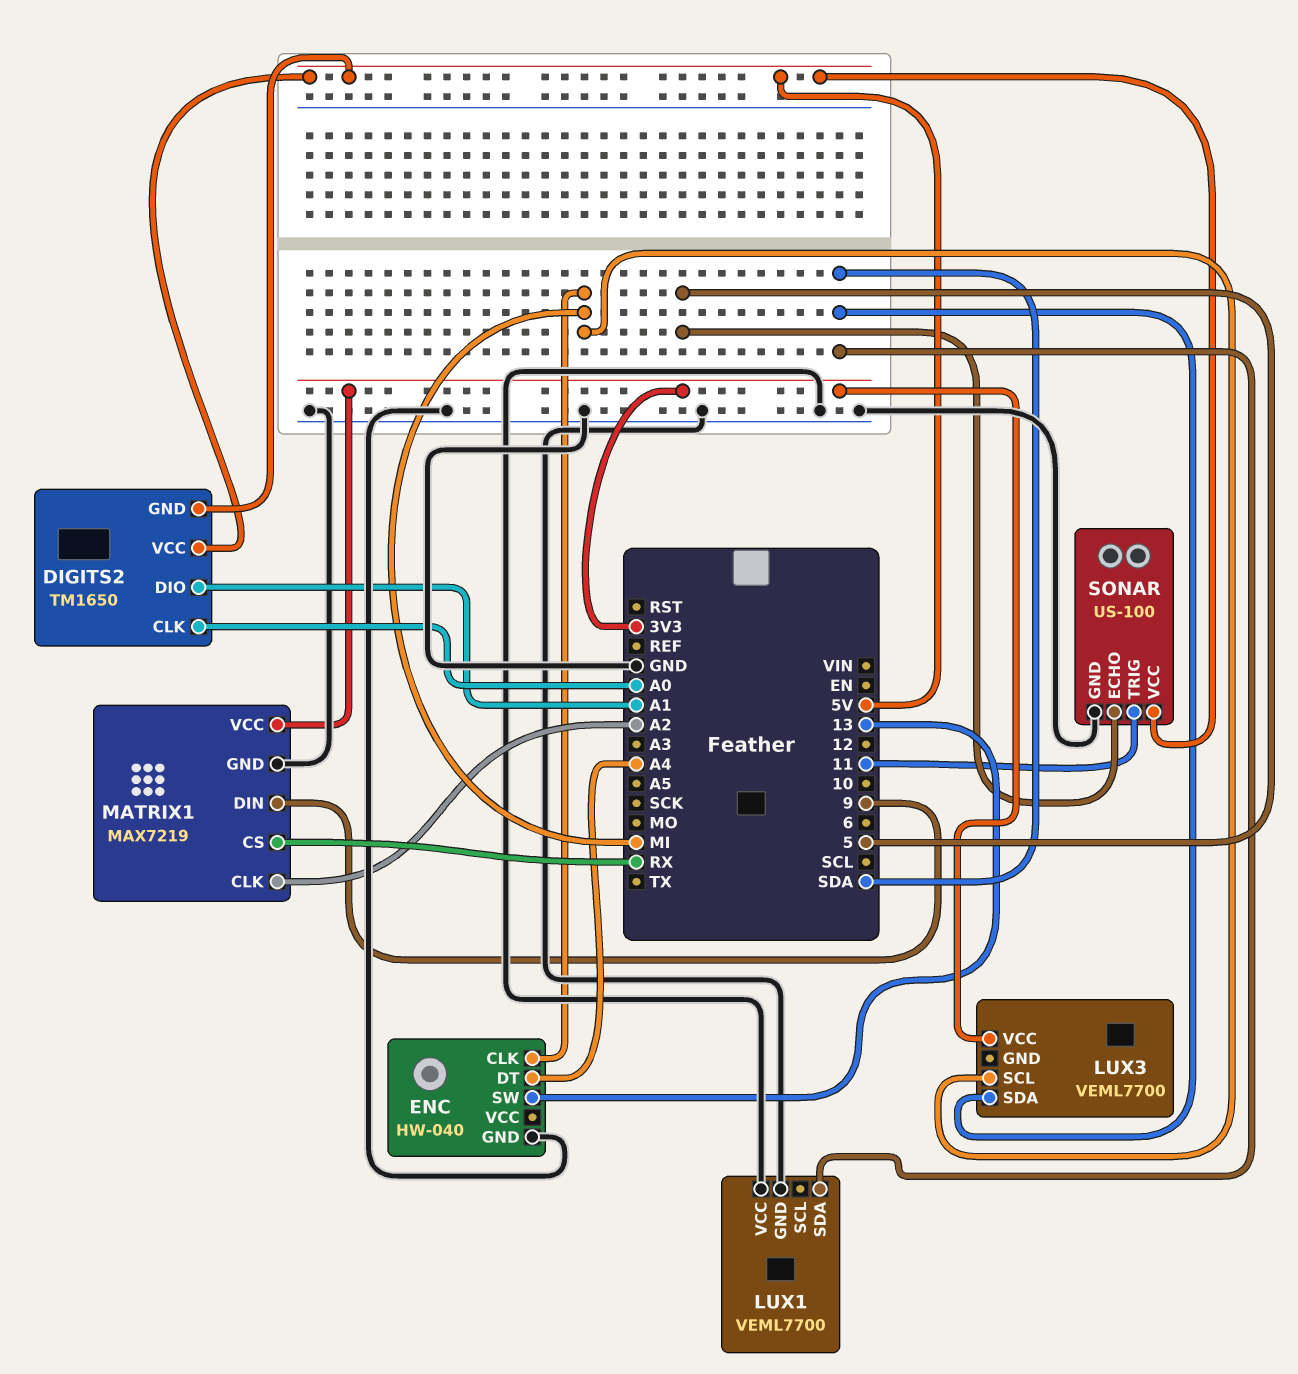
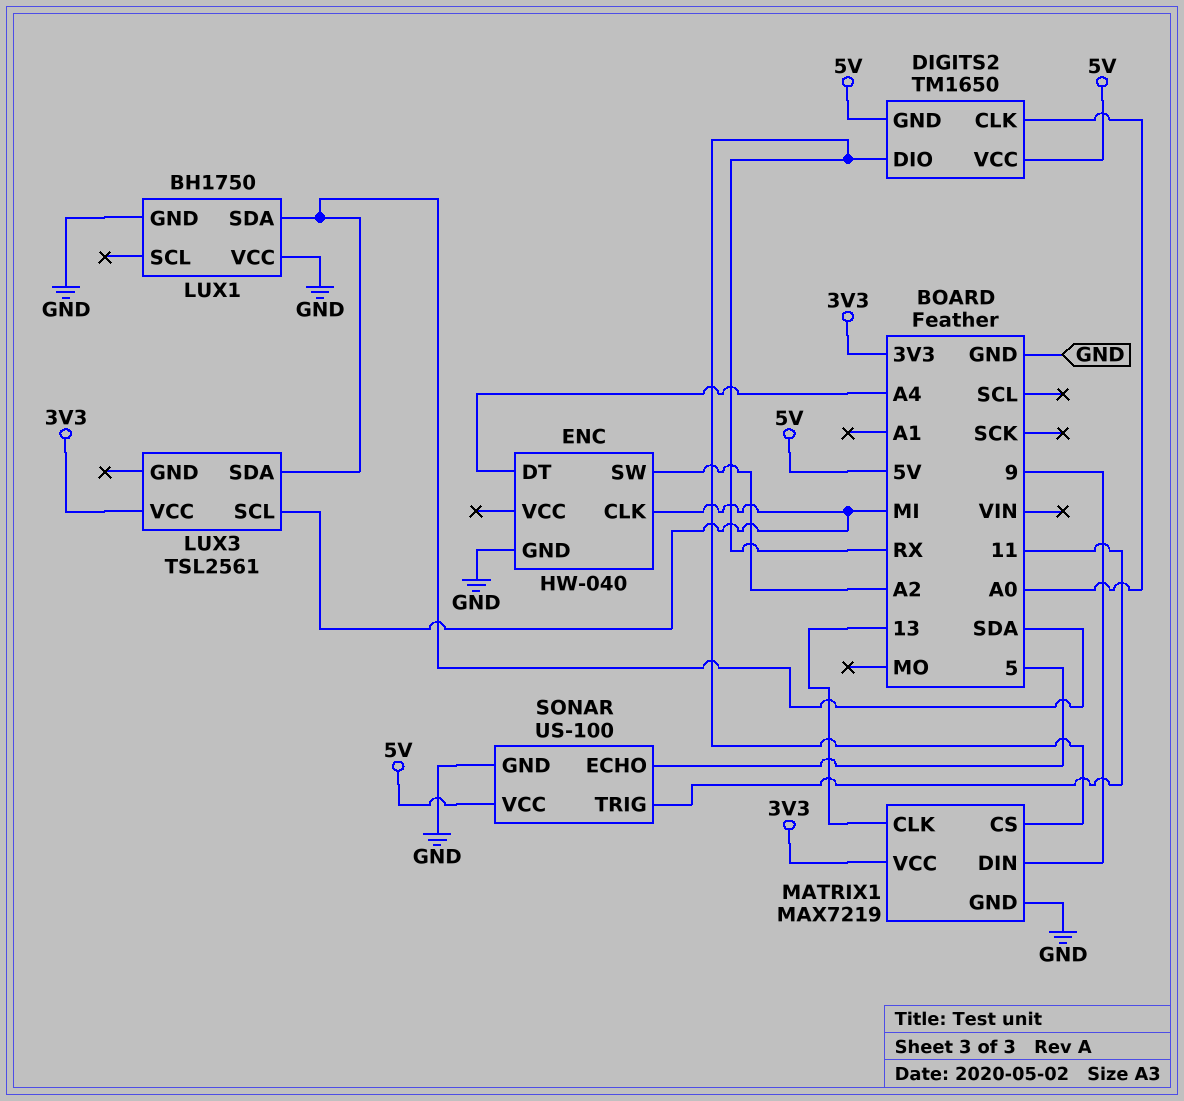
DIGITS2 pin DIO: A1 -> RX
ENC pin SW: 13 -> A2
LUX1: VEML7700 -> BH1750
LUX3: VEML7700 -> TSL2561
MATRIX1 pin CLK: A2 -> 13

